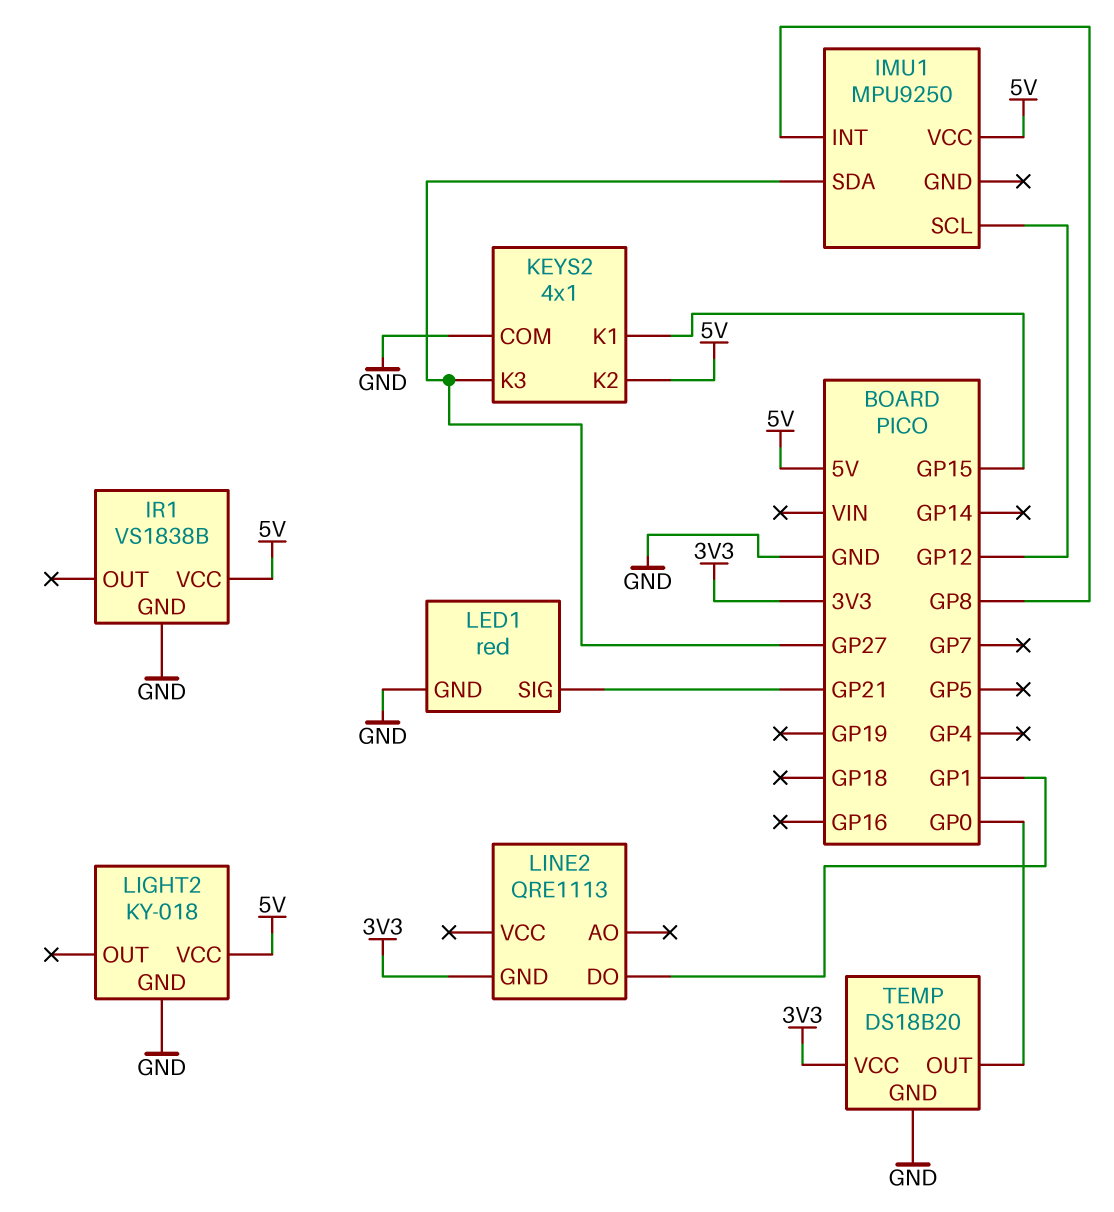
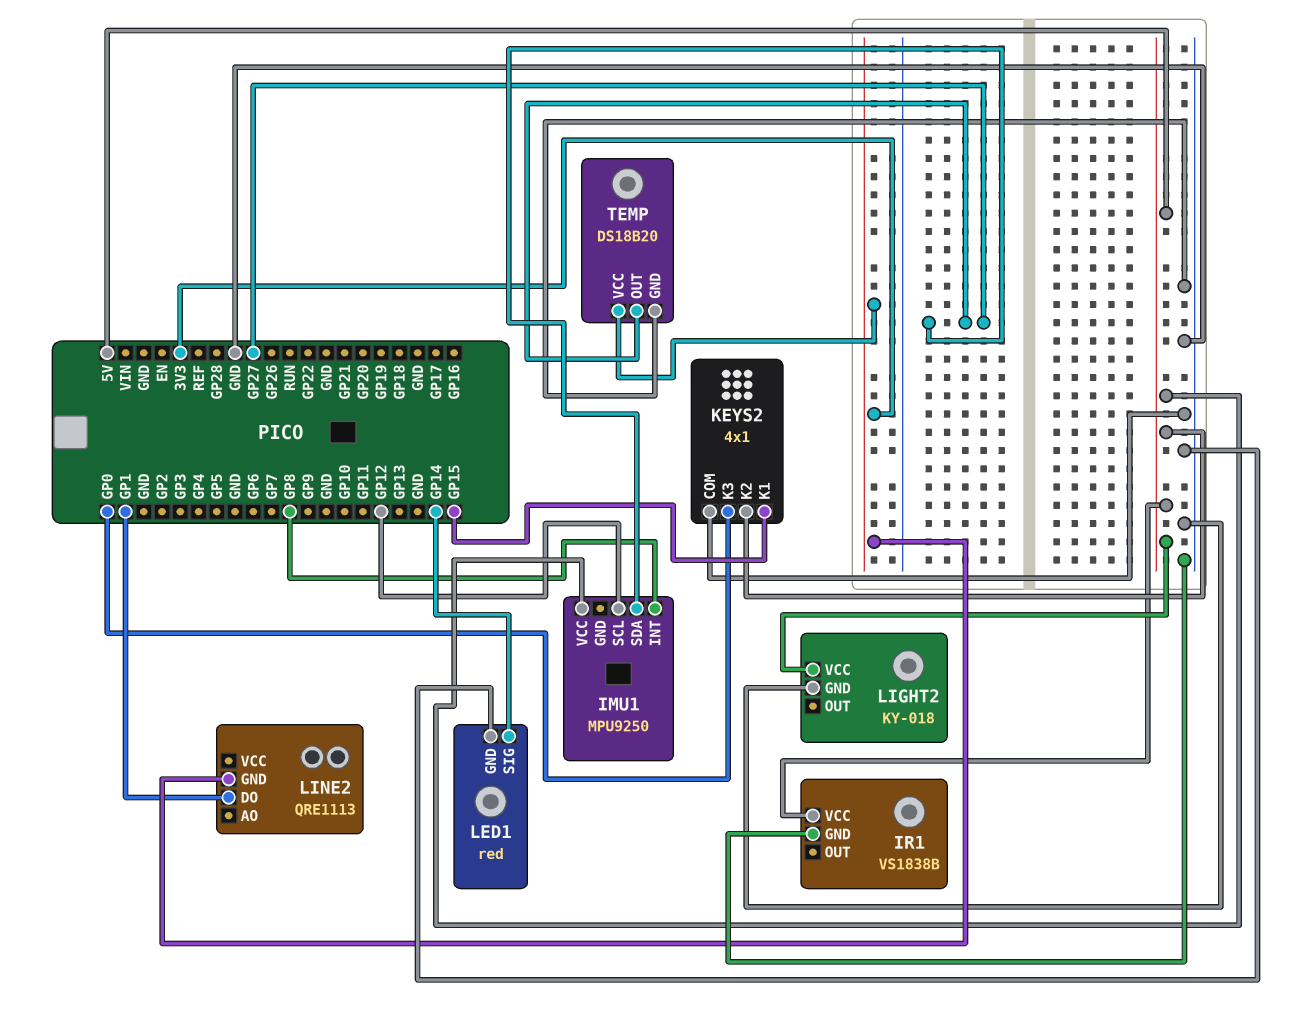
KEYS2 pin K3: GP27 -> GP0
LED1 pin SIG: GP21 -> GP14
TEMP pin OUT: GP0 -> GP27

